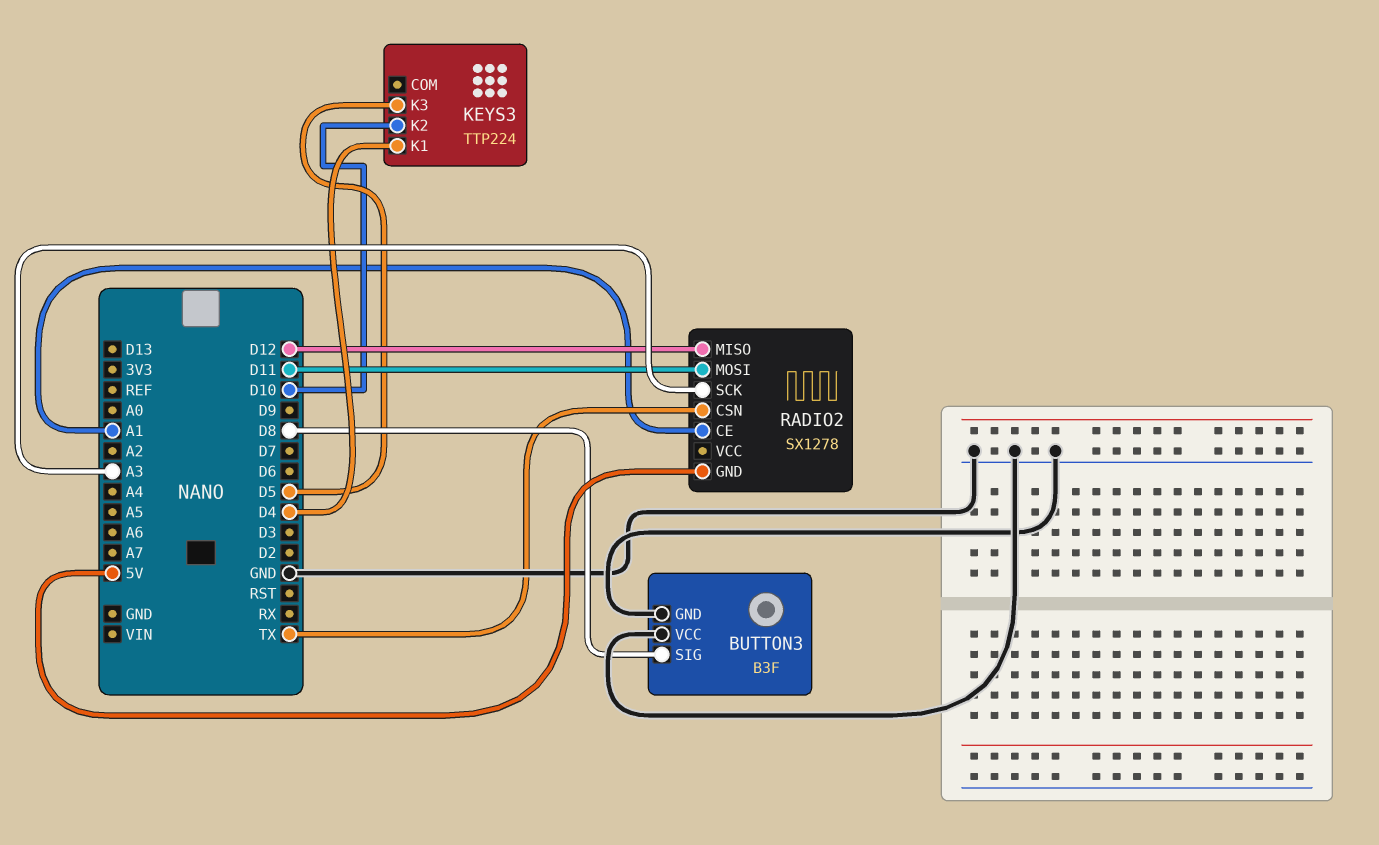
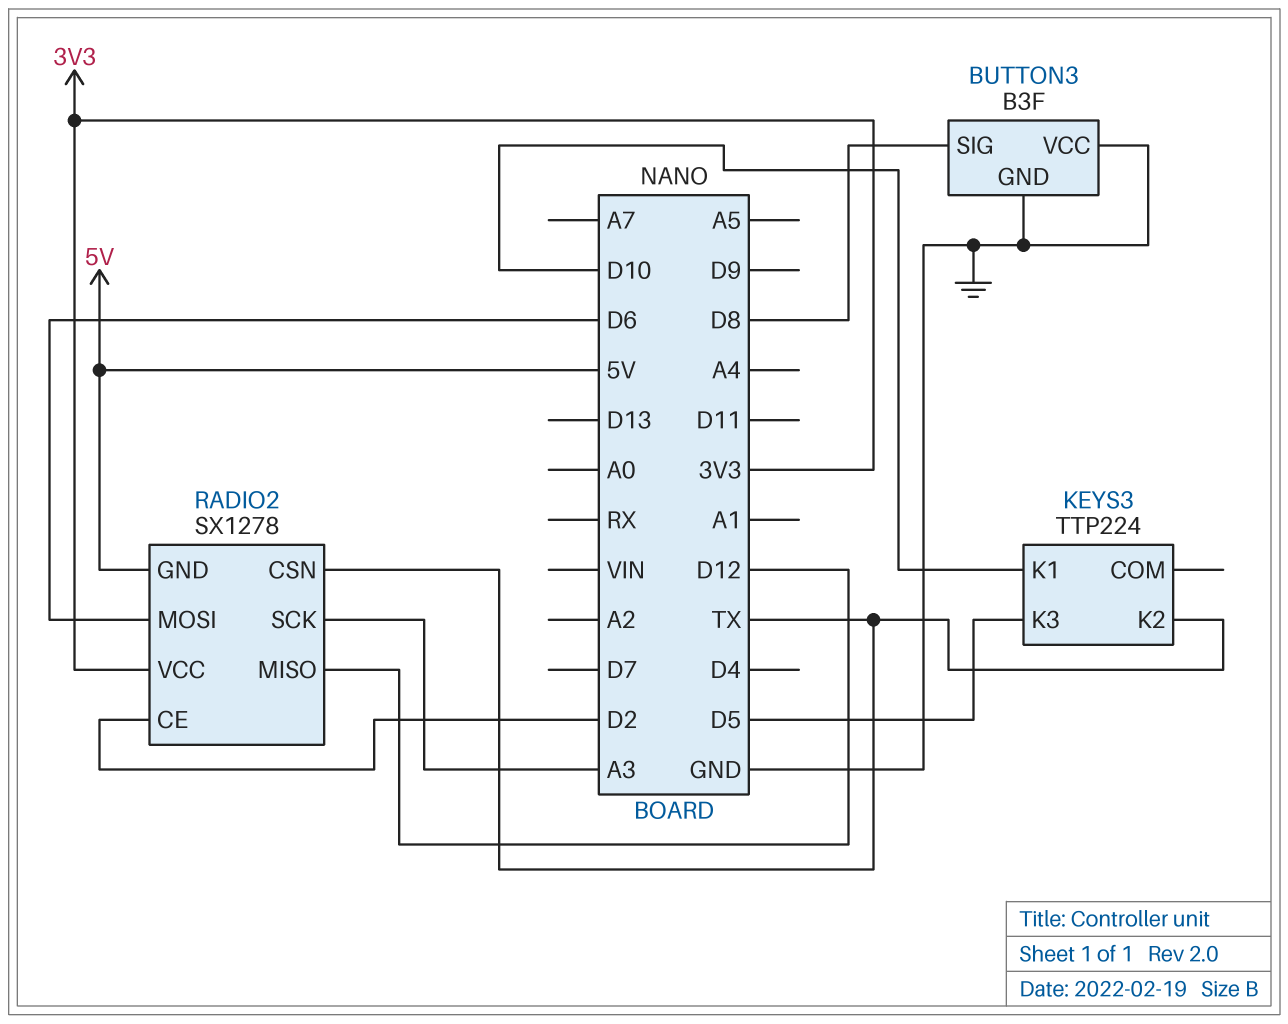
KEYS3 pin K1: D4 -> D10
KEYS3 pin K2: D10 -> TX
RADIO2 pin CE: A1 -> D2
RADIO2 pin MOSI: D11 -> D6
RADIO2 pin VCC: none -> 3V3

